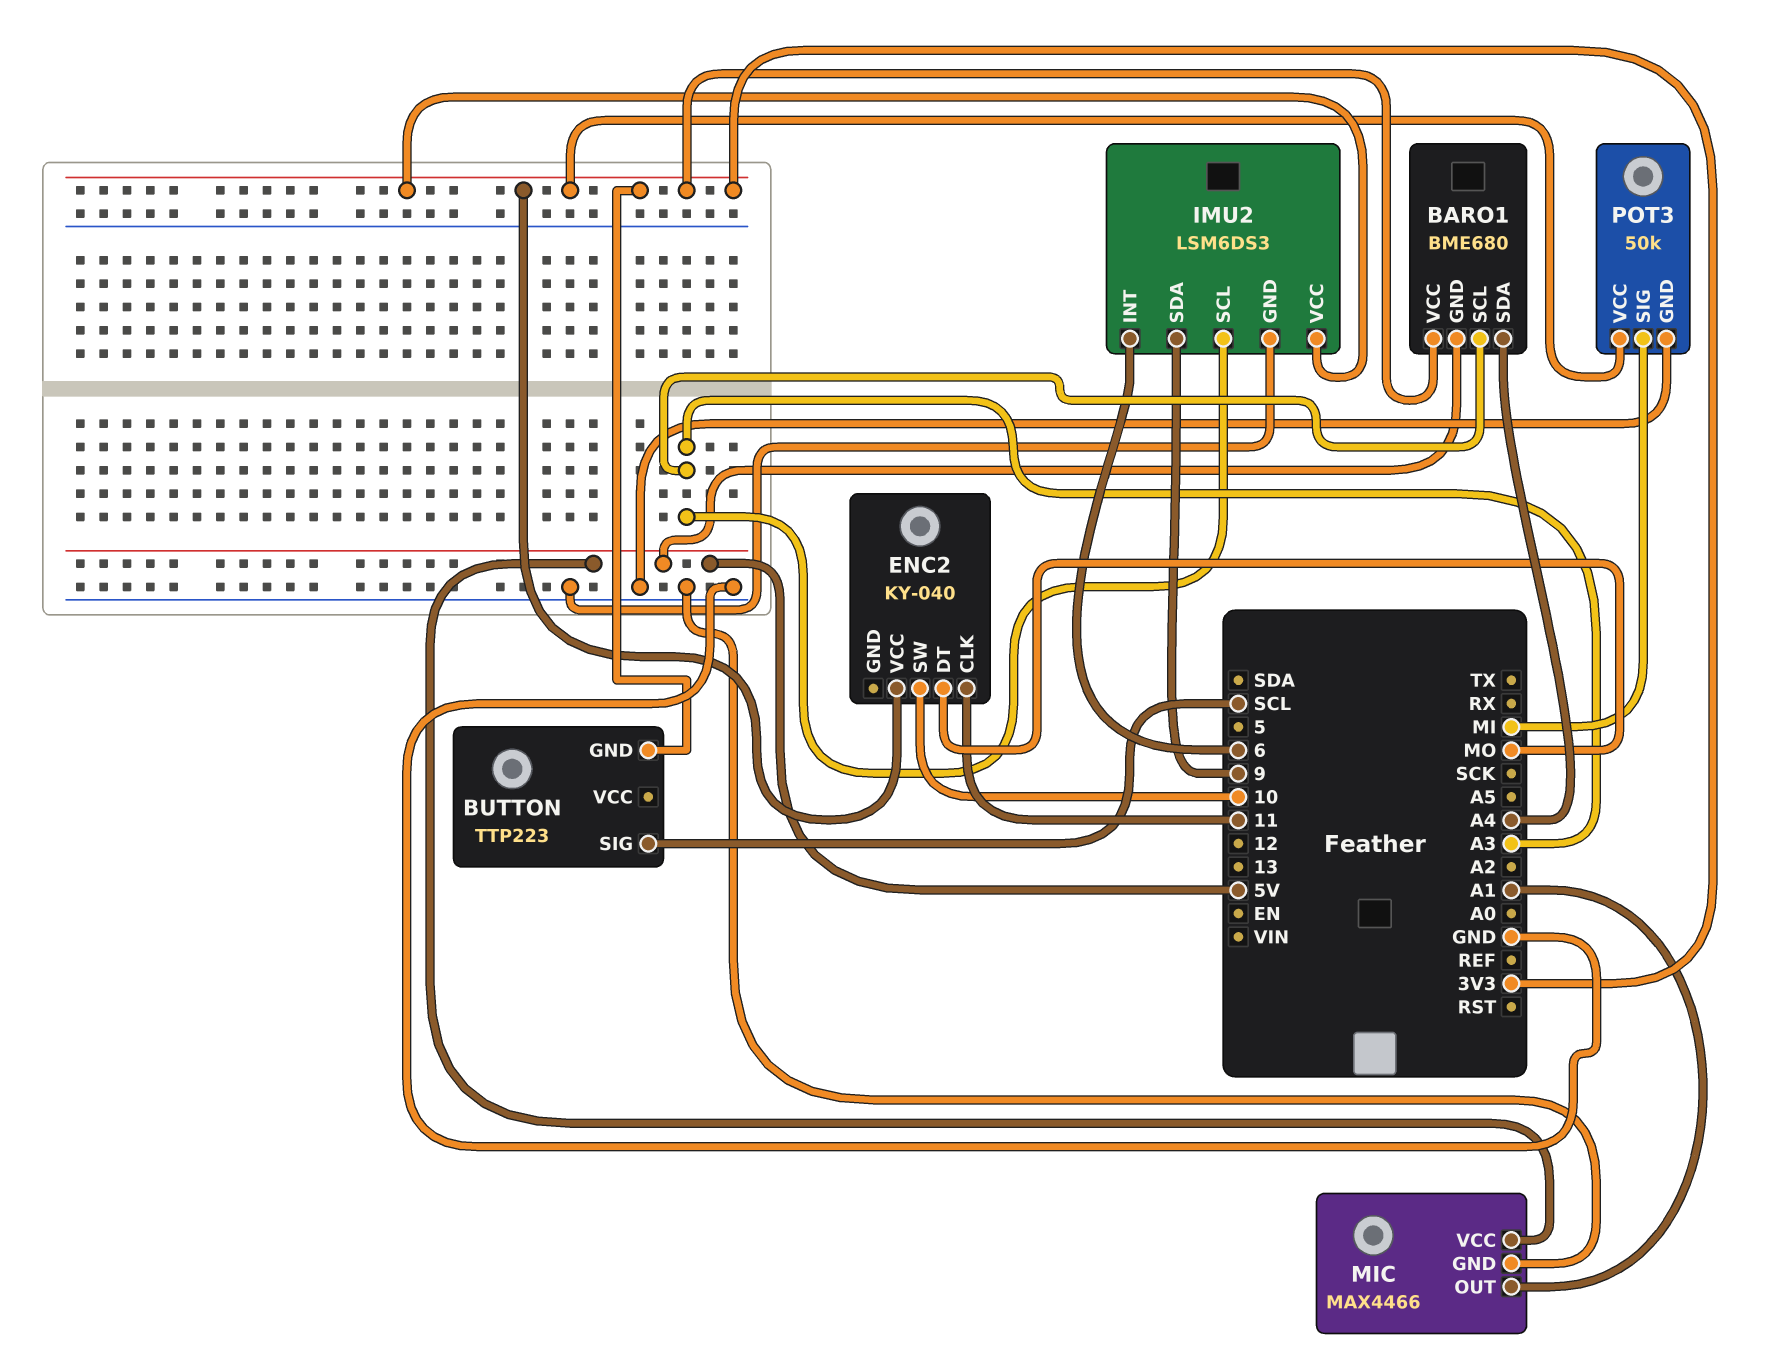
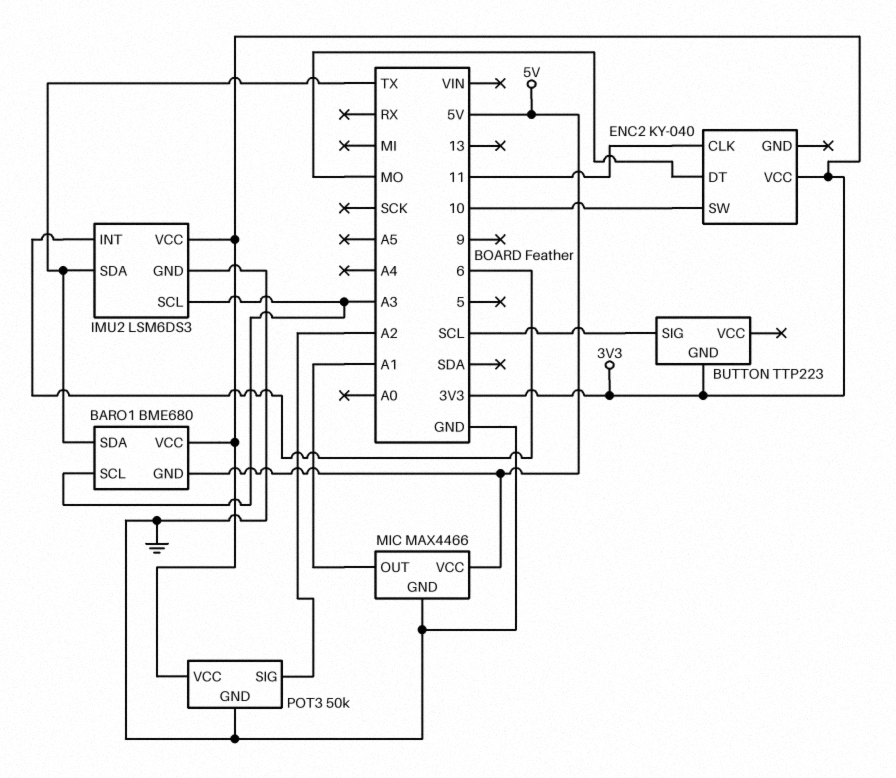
BARO1 pin SDA: A4 -> TX
IMU2 pin SDA: 9 -> TX
POT3 pin SIG: MI -> A2

